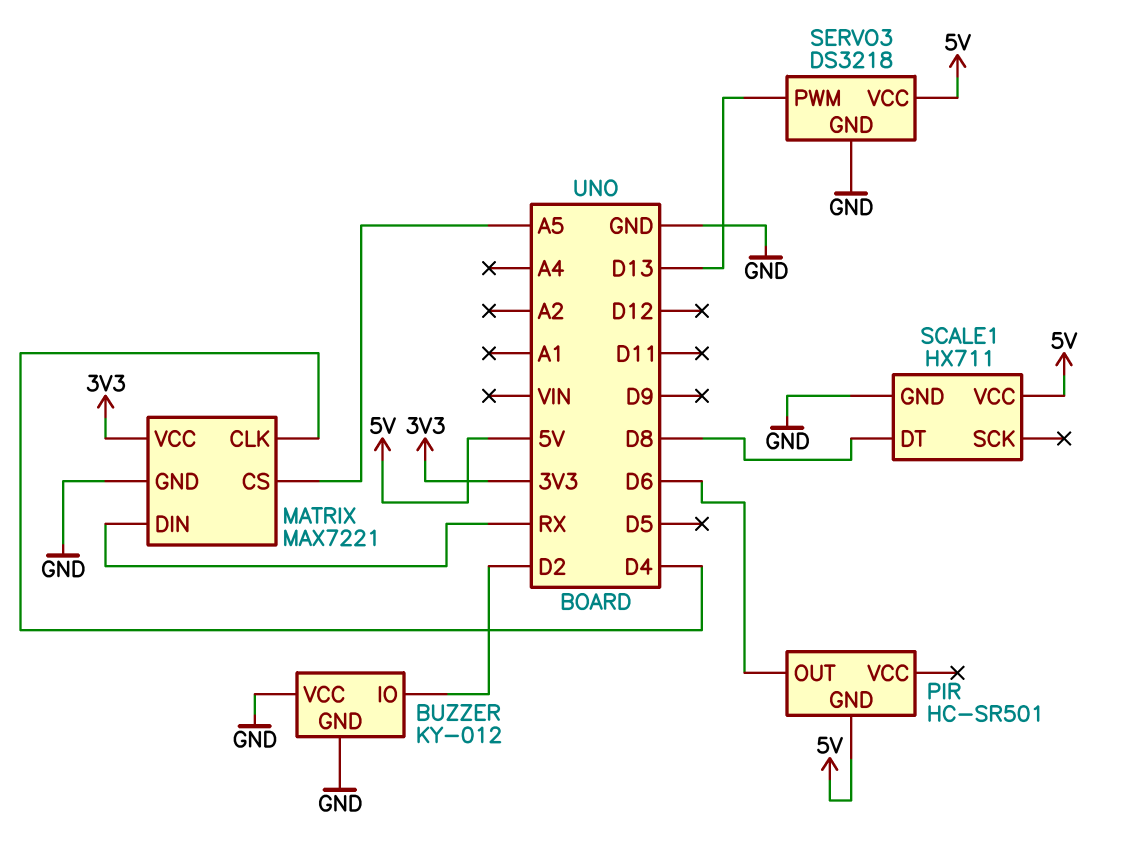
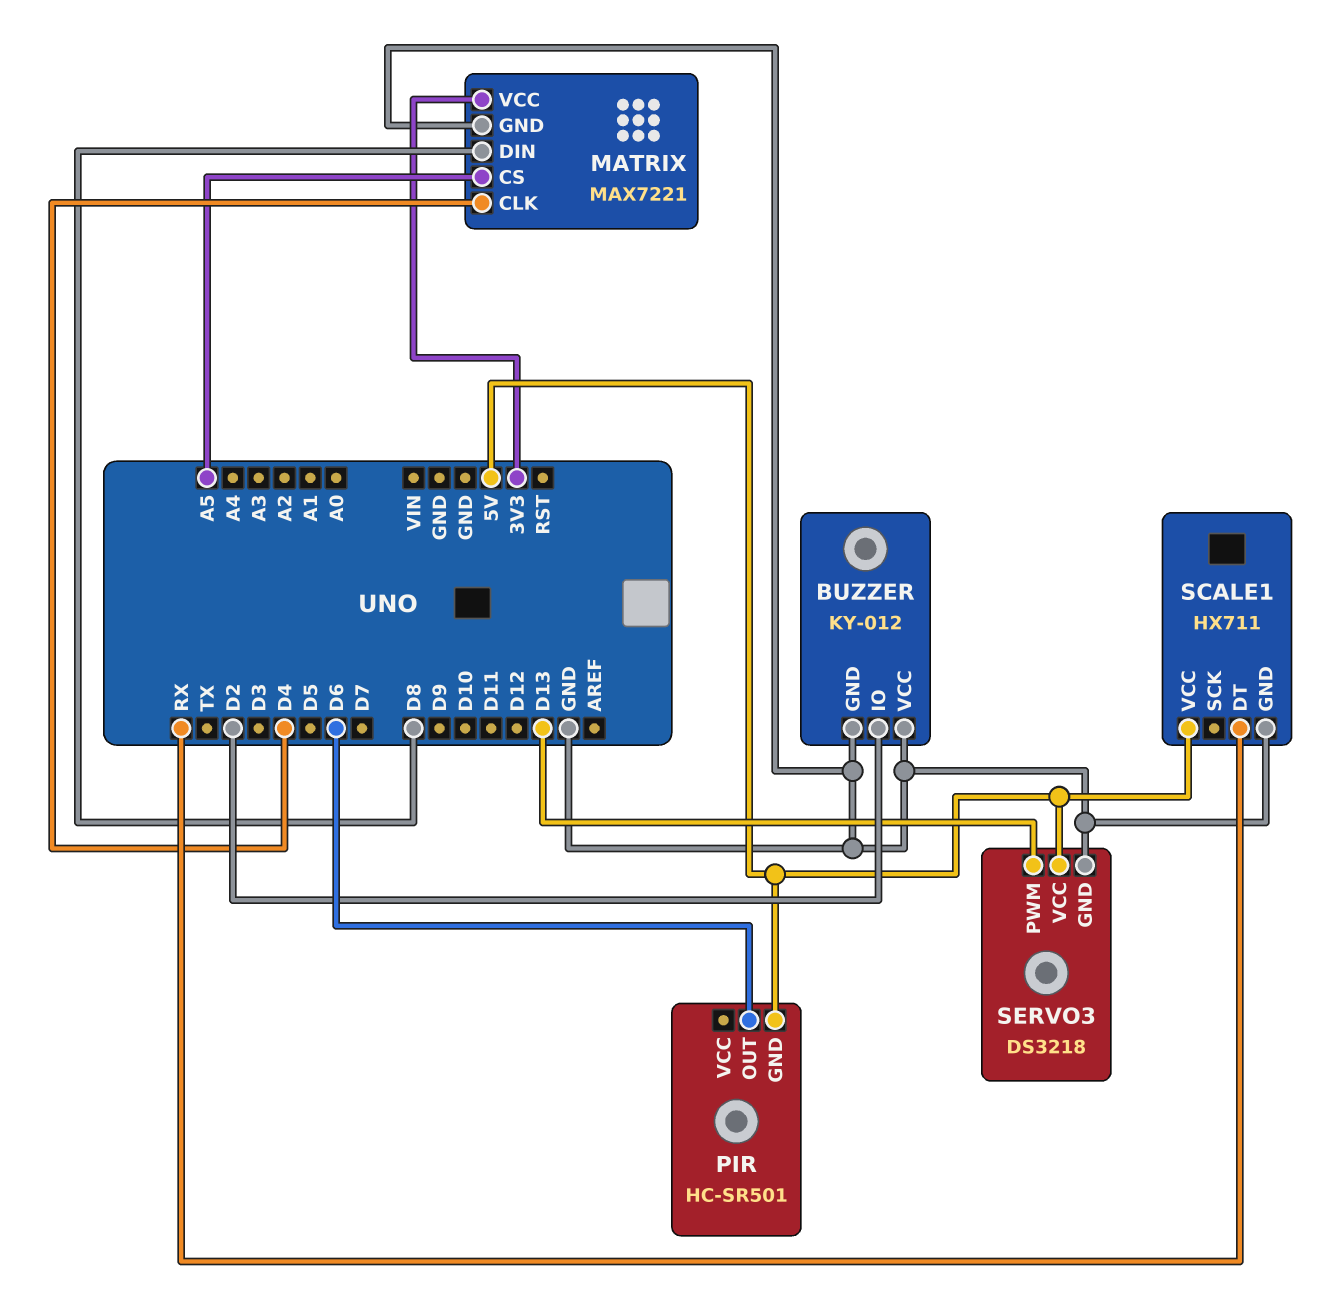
MATRIX pin DIN: RX -> D8
SCALE1 pin DT: D8 -> RX

